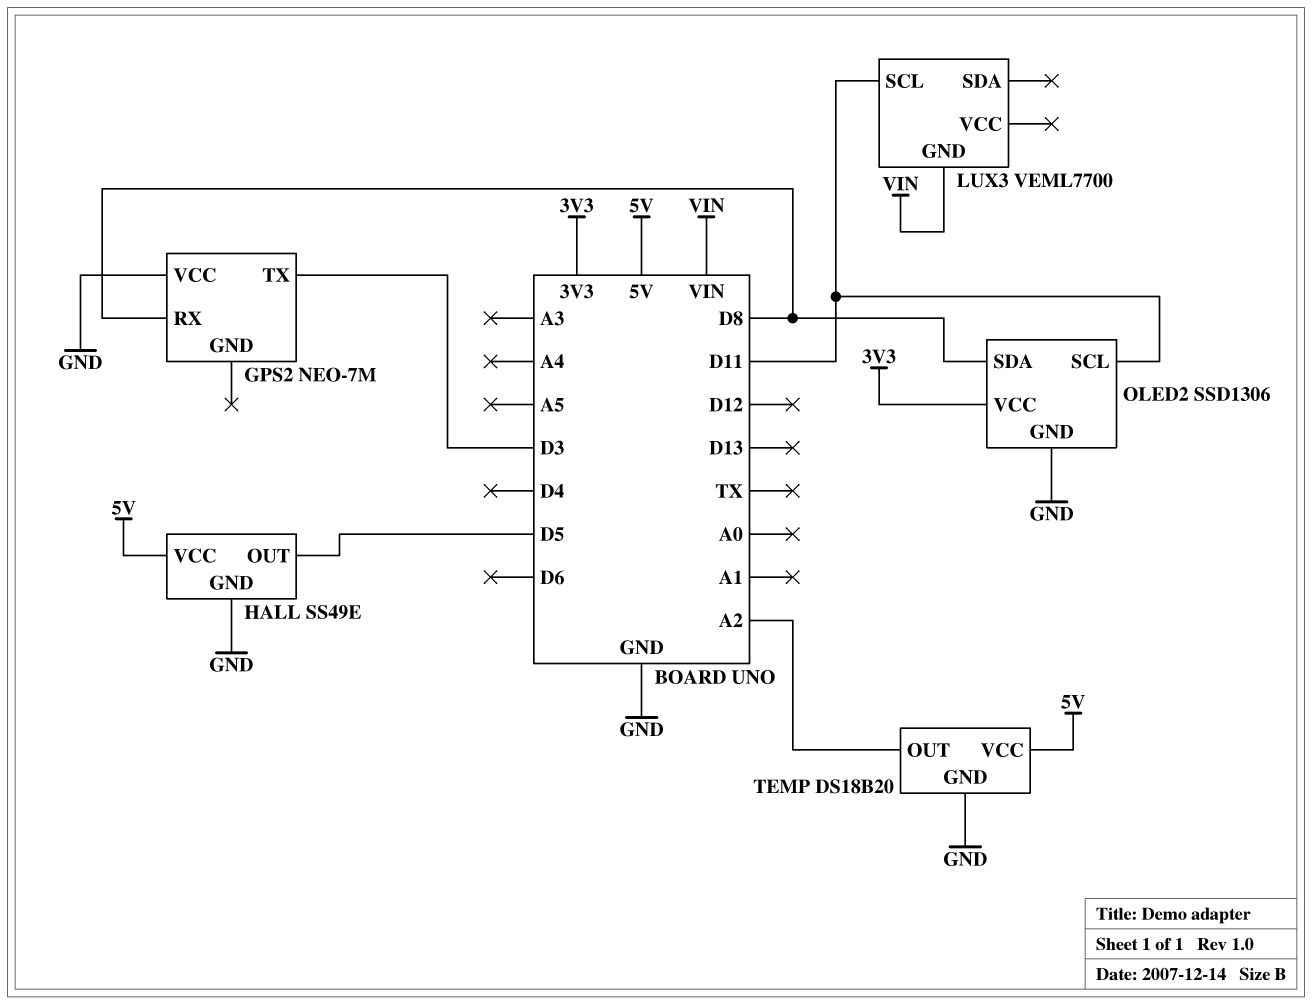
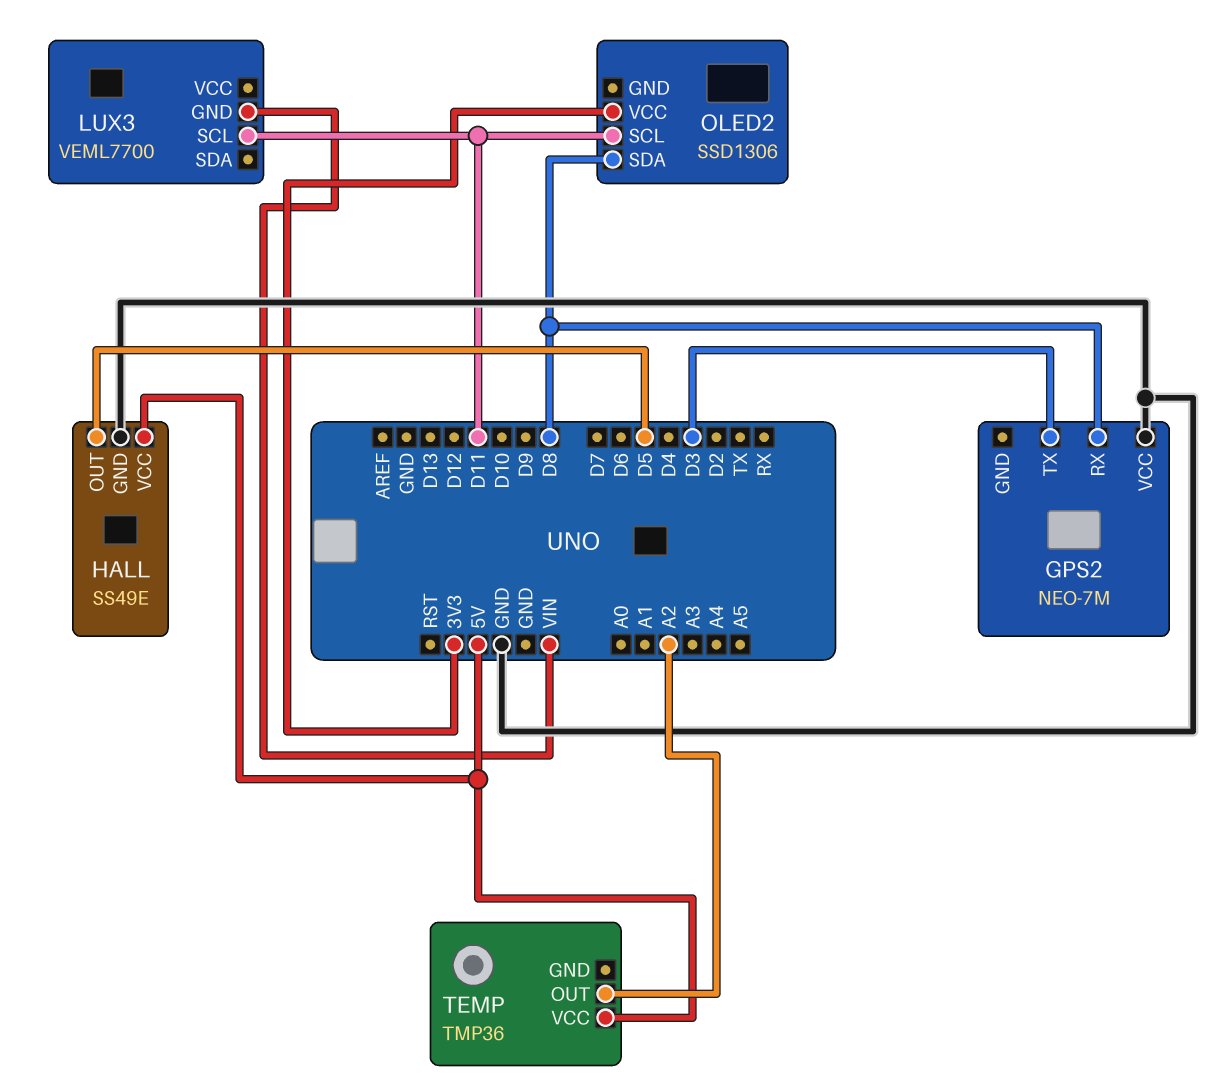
OLED2 pin GND: GND -> none
TEMP: DS18B20 -> TMP36
TEMP pin GND: GND -> none

